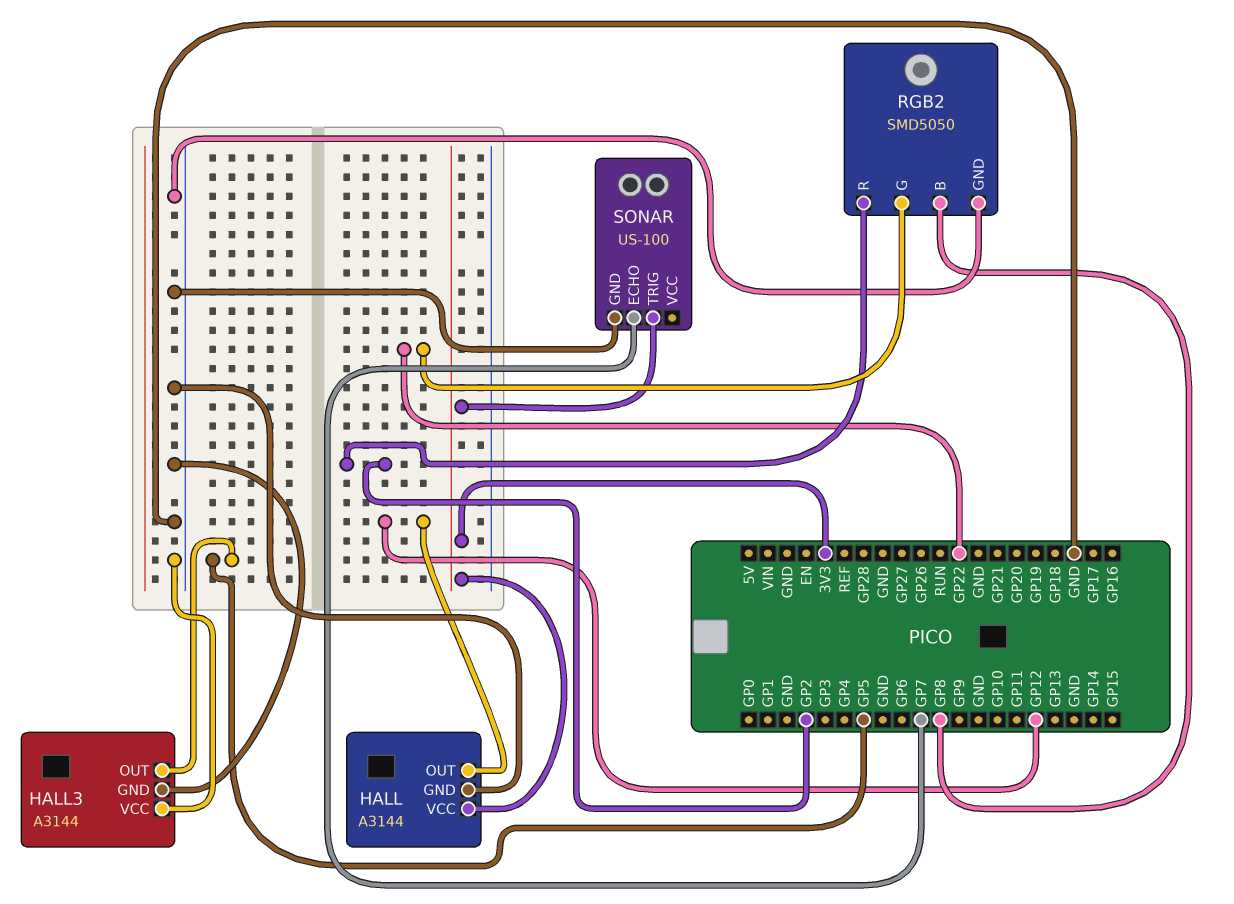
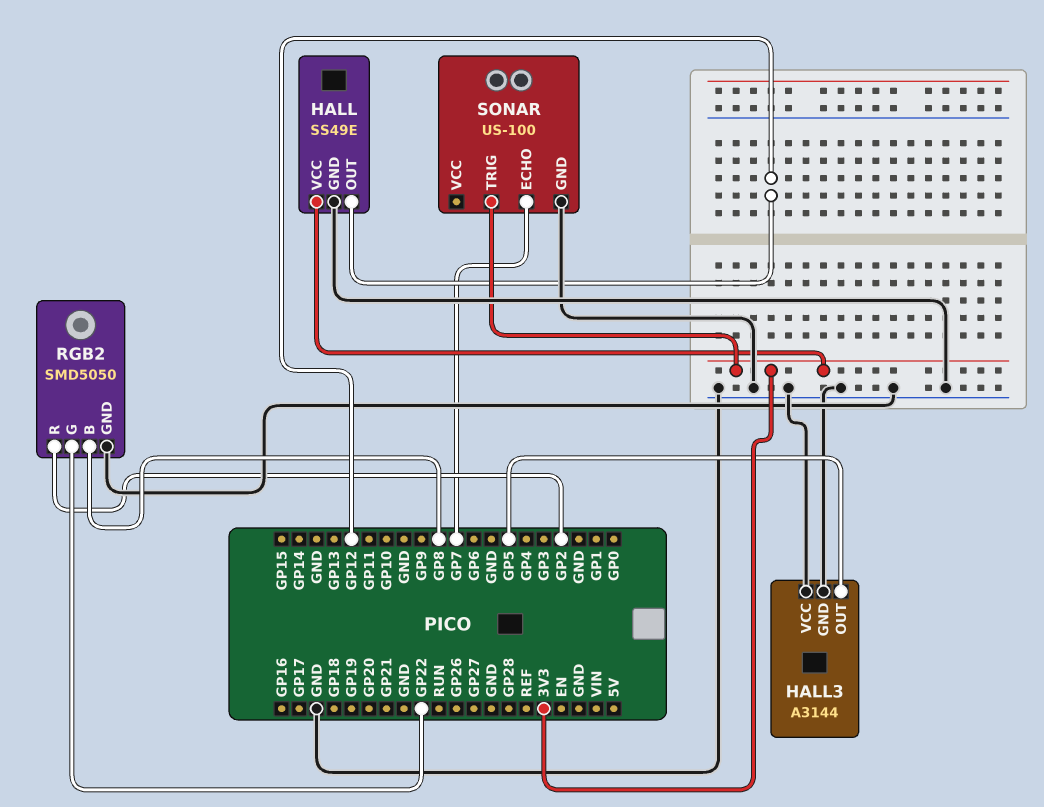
HALL: A3144 -> SS49E

